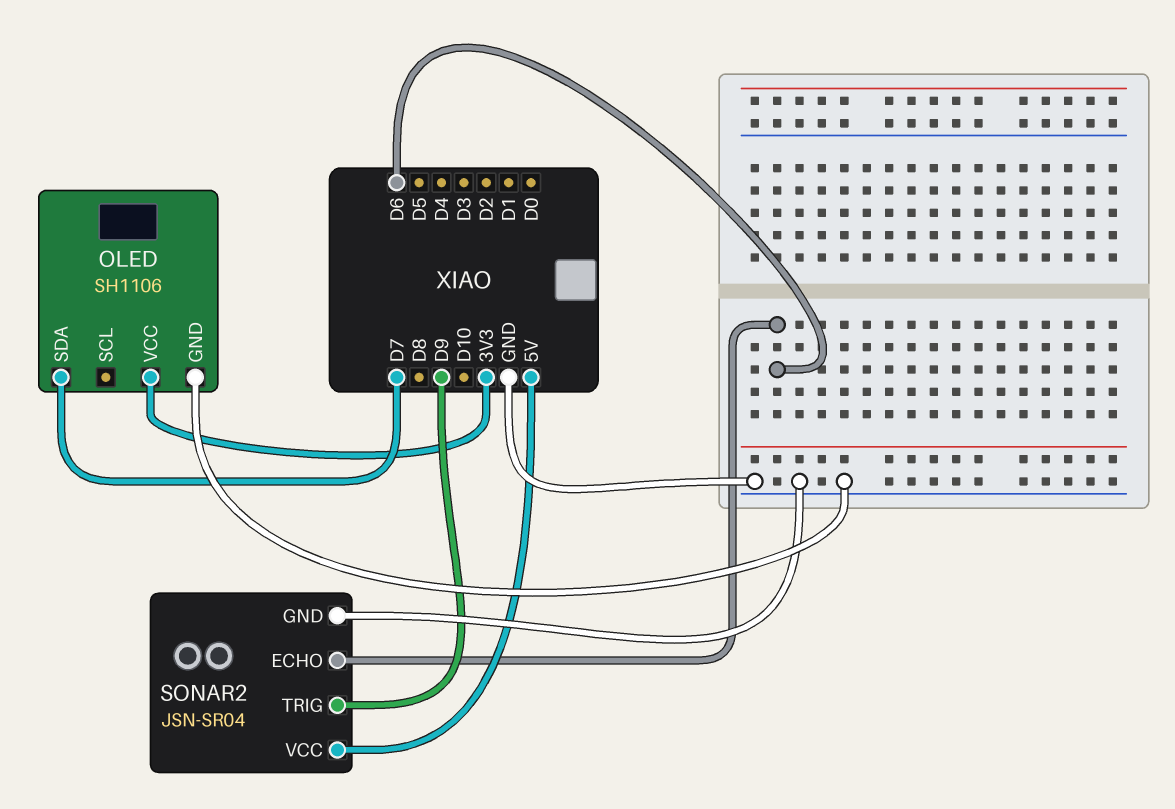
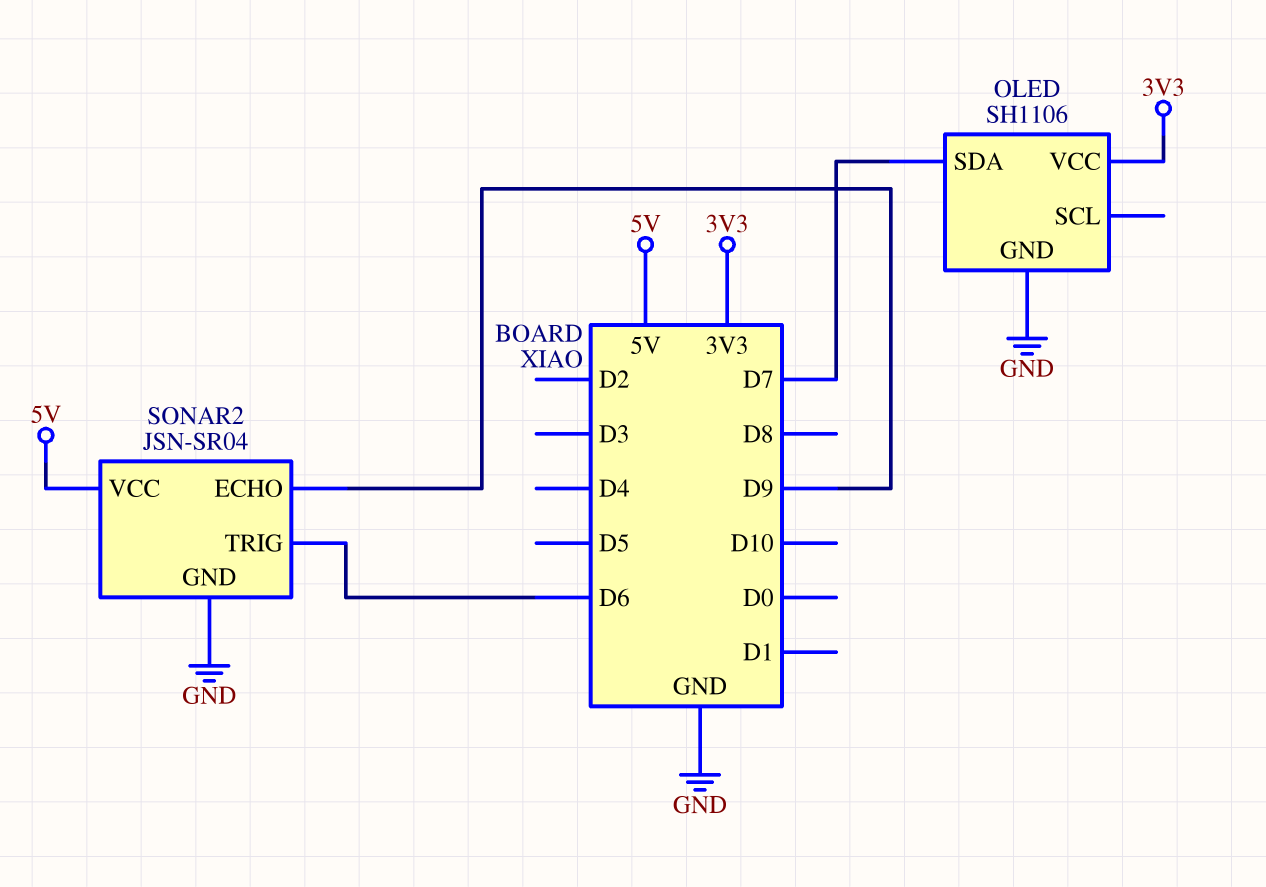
SONAR2 pin ECHO: D6 -> D9
SONAR2 pin TRIG: D9 -> D6

